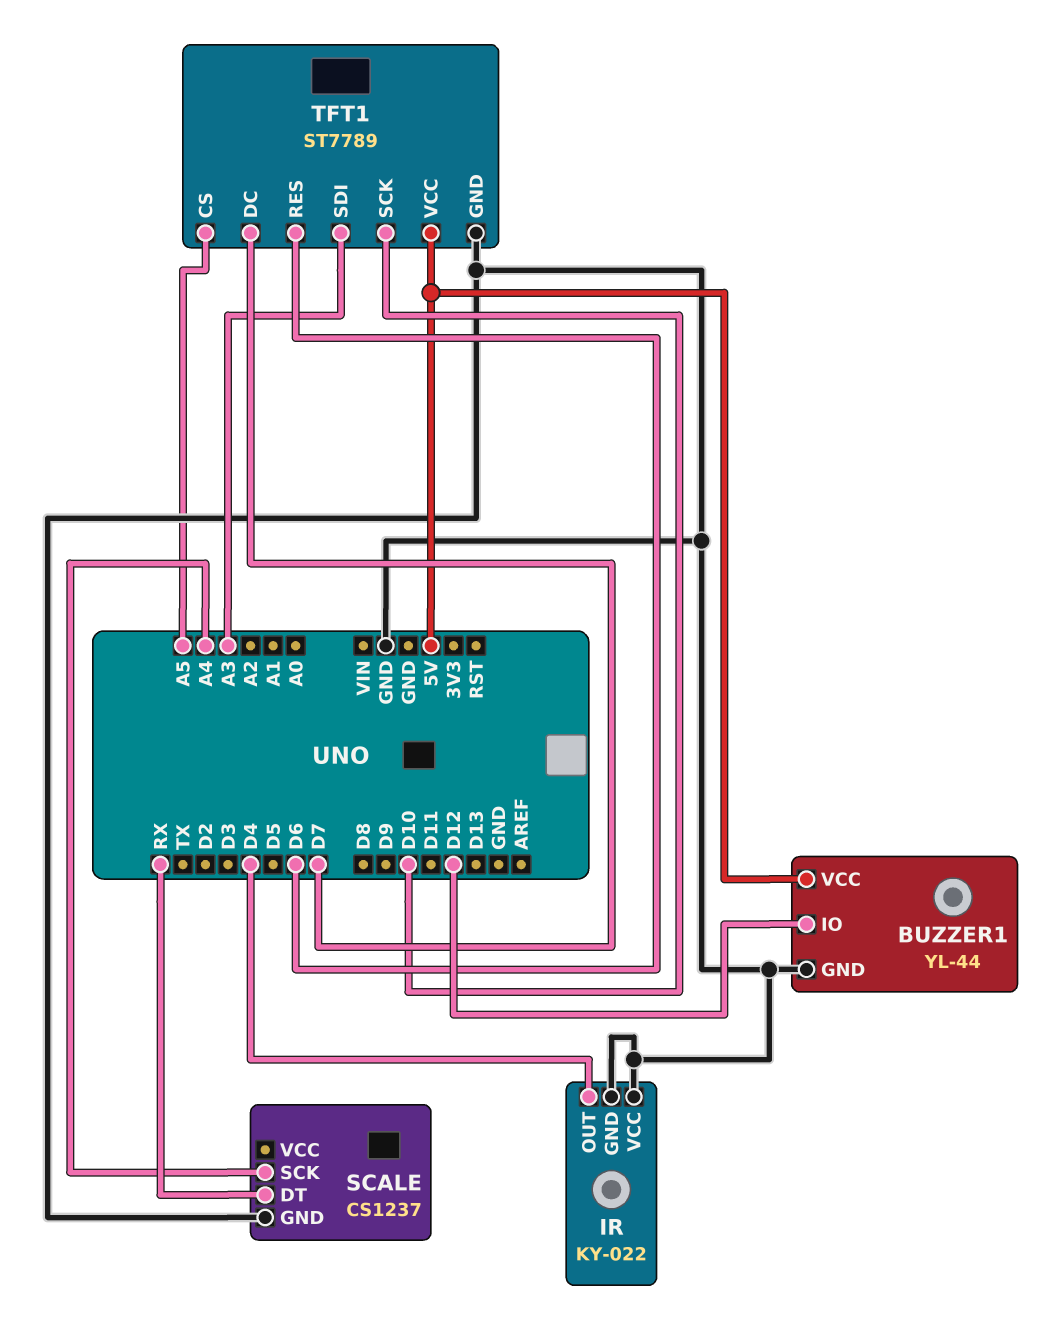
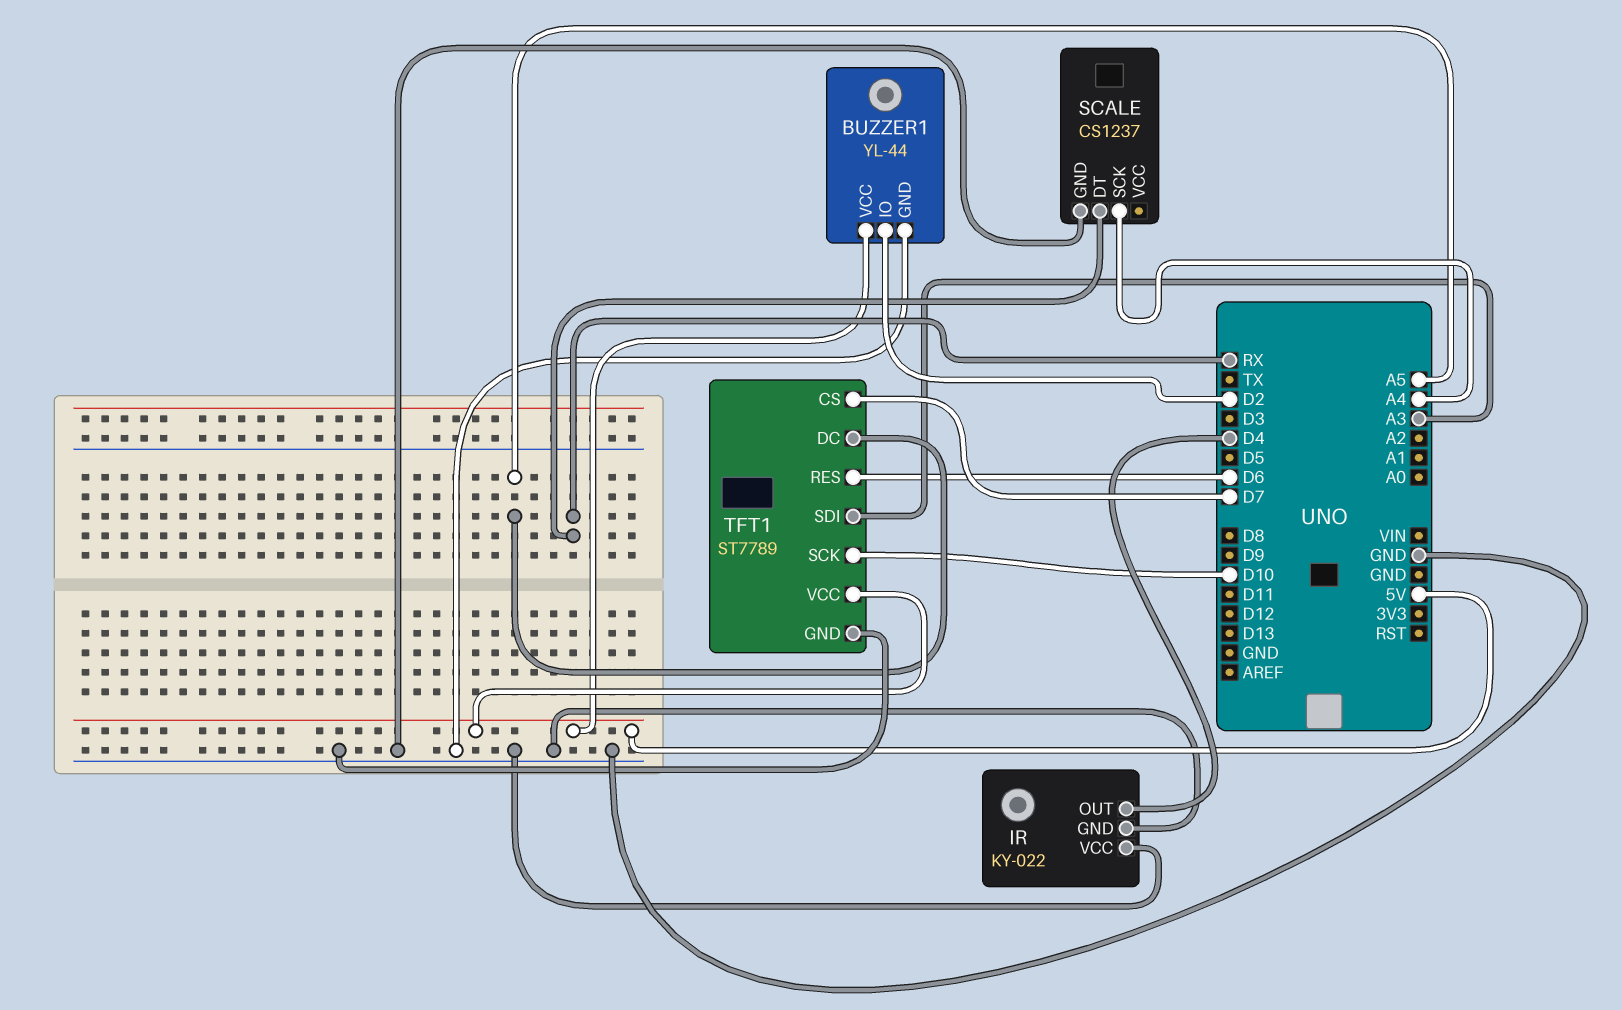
BUZZER1 pin IO: D12 -> D2
TFT1 pin CS: A5 -> D7
TFT1 pin DC: D7 -> A5

